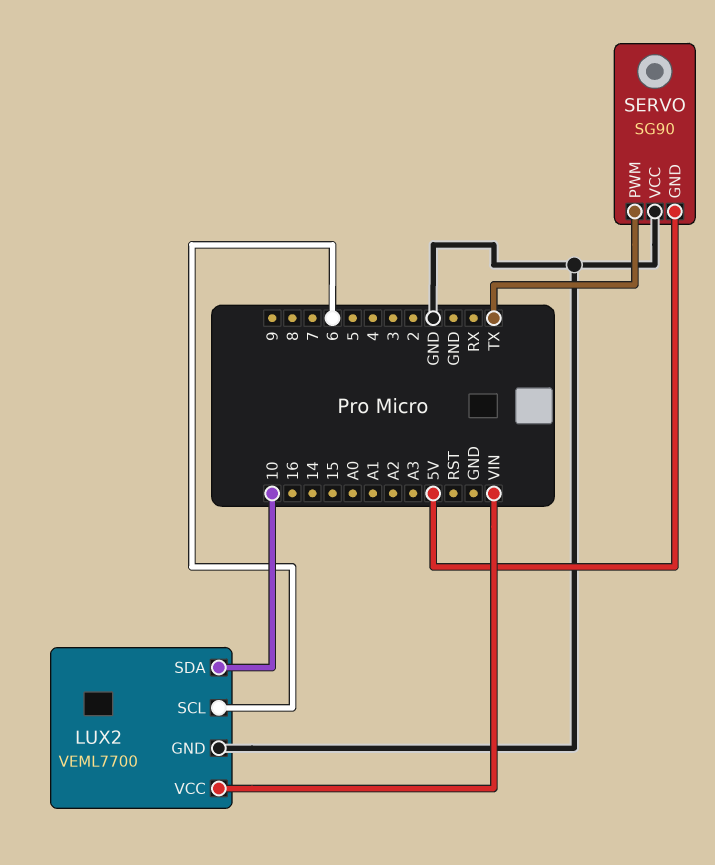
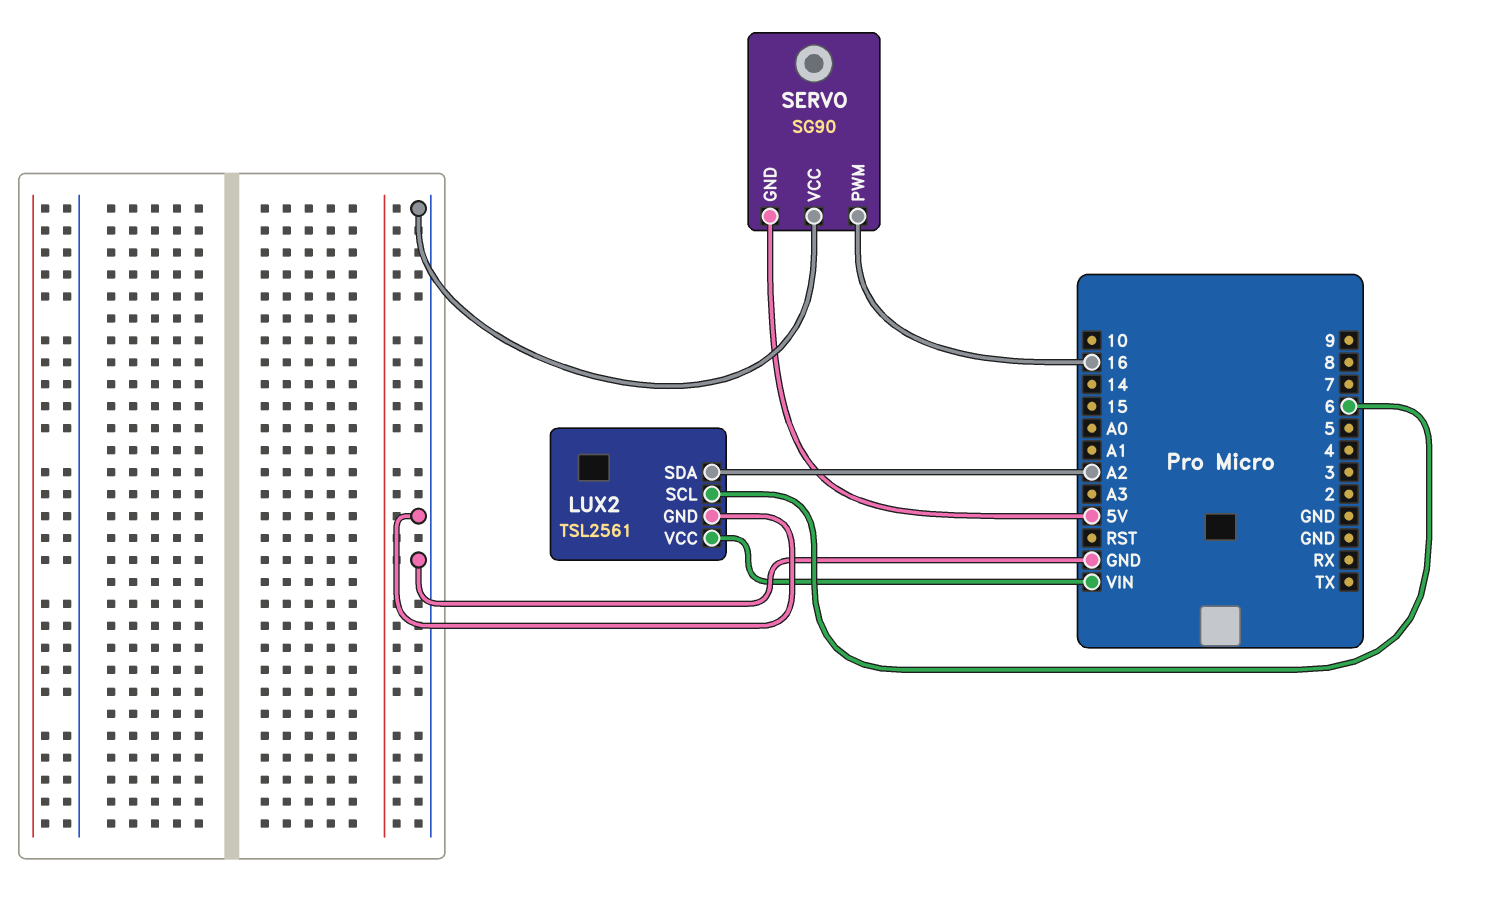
LUX2: VEML7700 -> TSL2561
LUX2 pin SDA: 10 -> A2
SERVO pin PWM: TX -> 16

